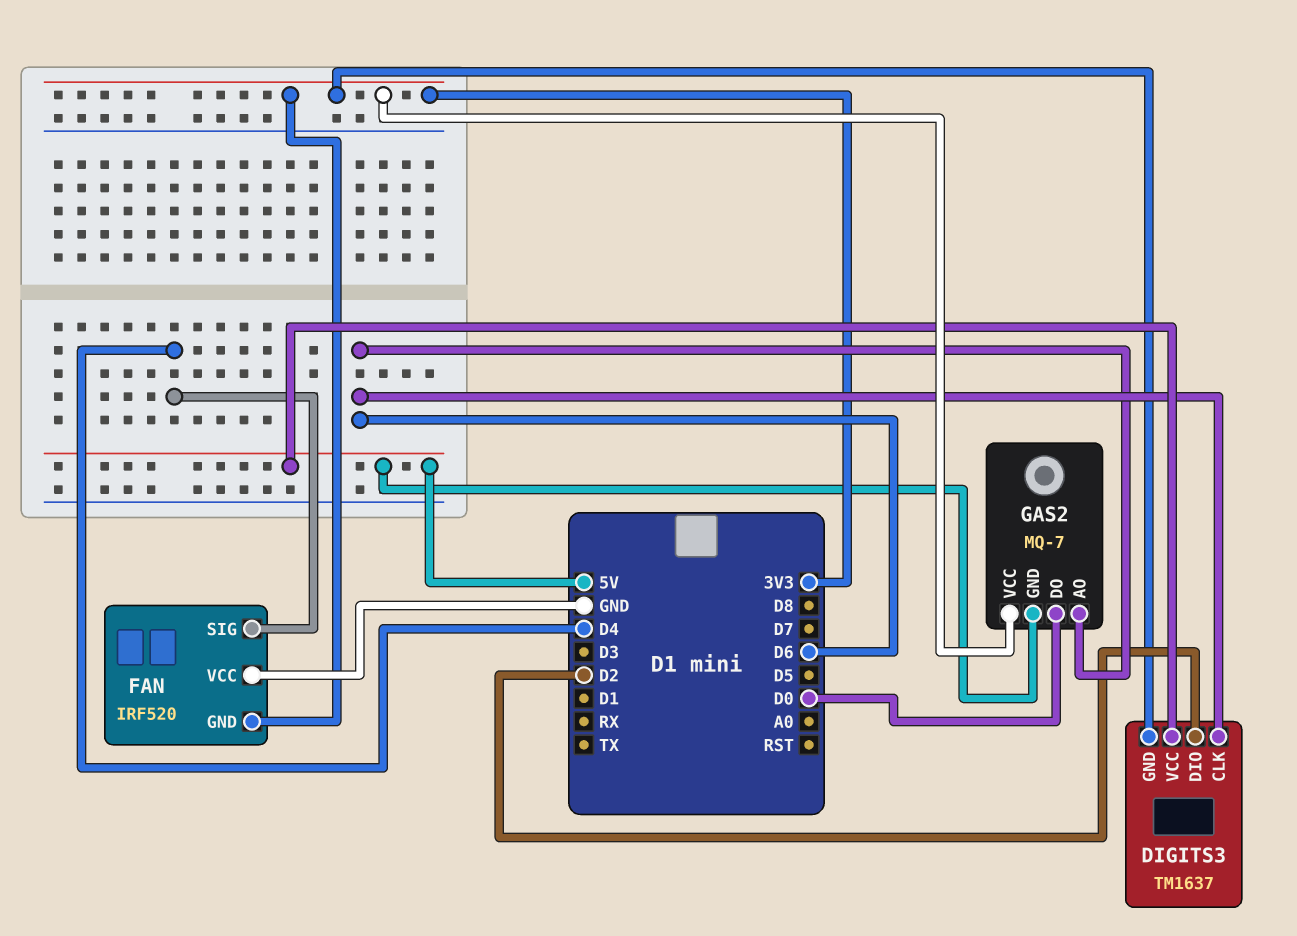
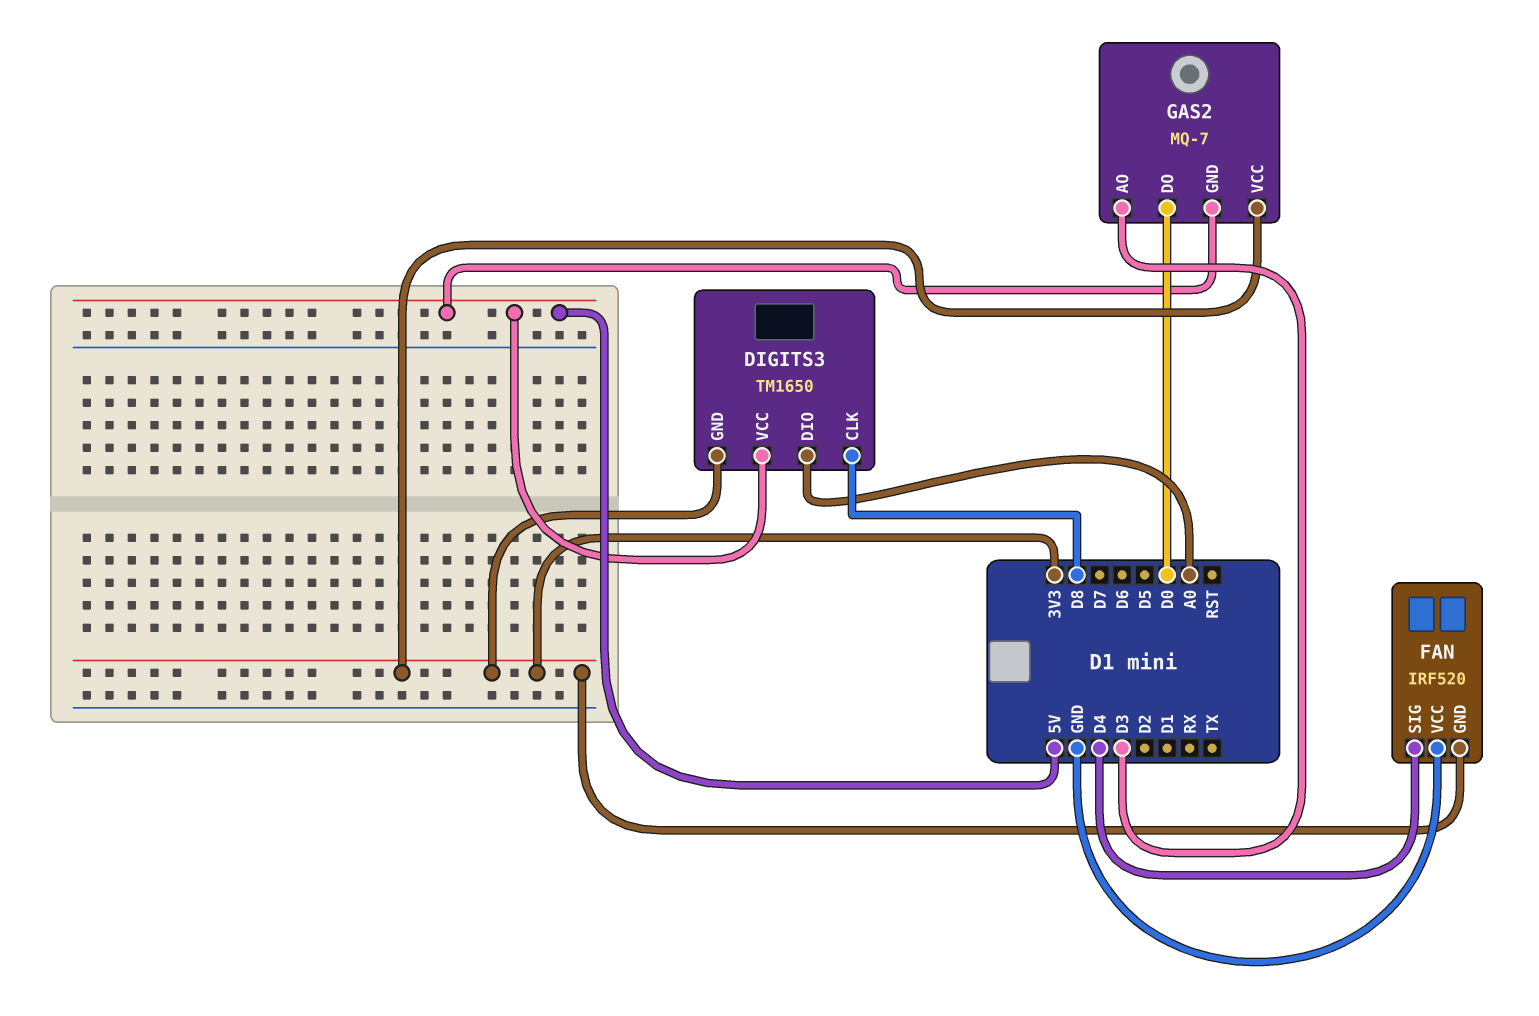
DIGITS3: TM1637 -> TM1650
DIGITS3 pin CLK: D6 -> D8
DIGITS3 pin DIO: D2 -> A0
GAS2 pin AO: D6 -> D3

